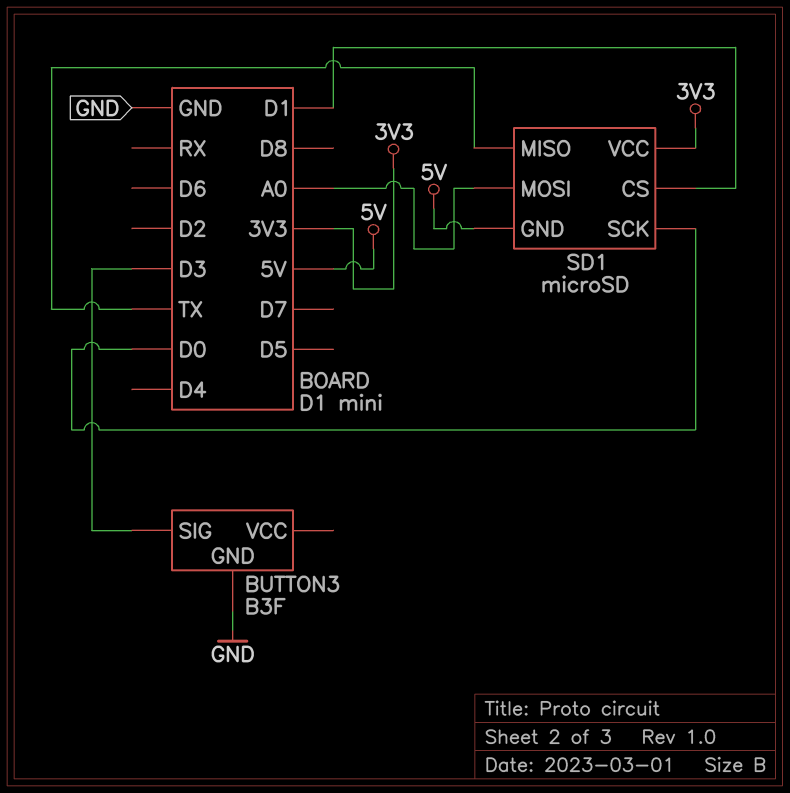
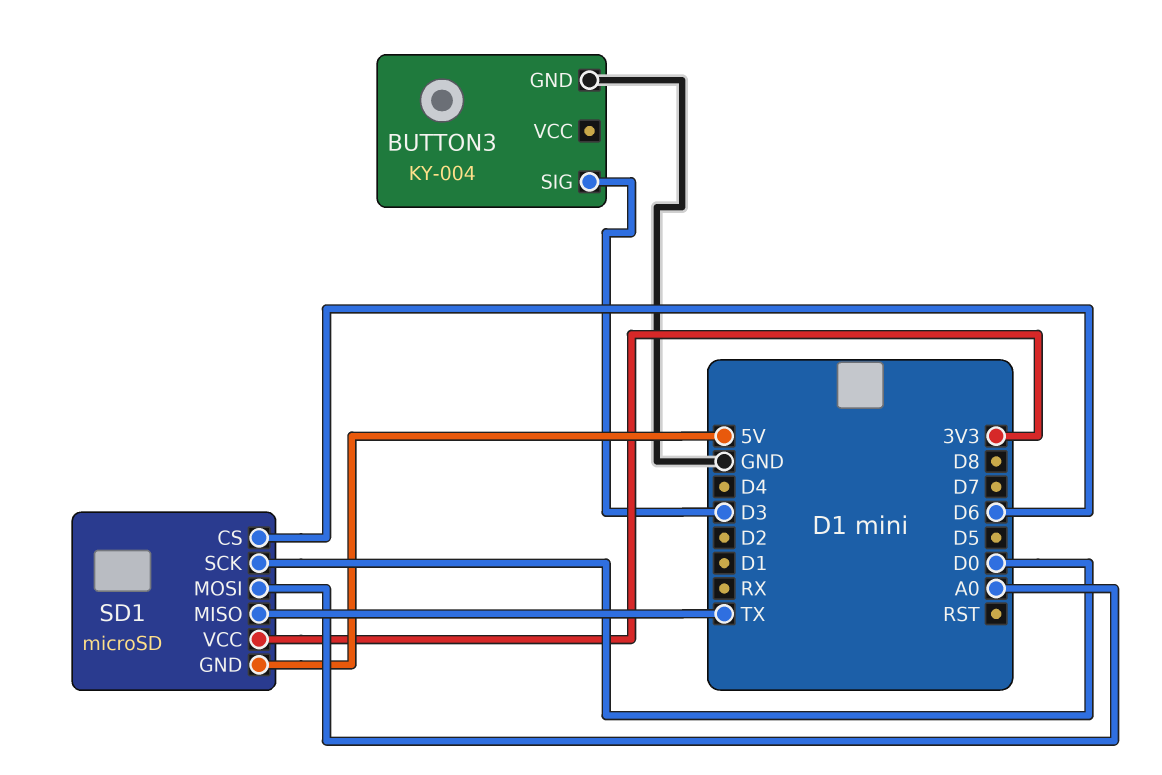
BUTTON3: B3F -> KY-004
SD1 pin CS: D1 -> D6

